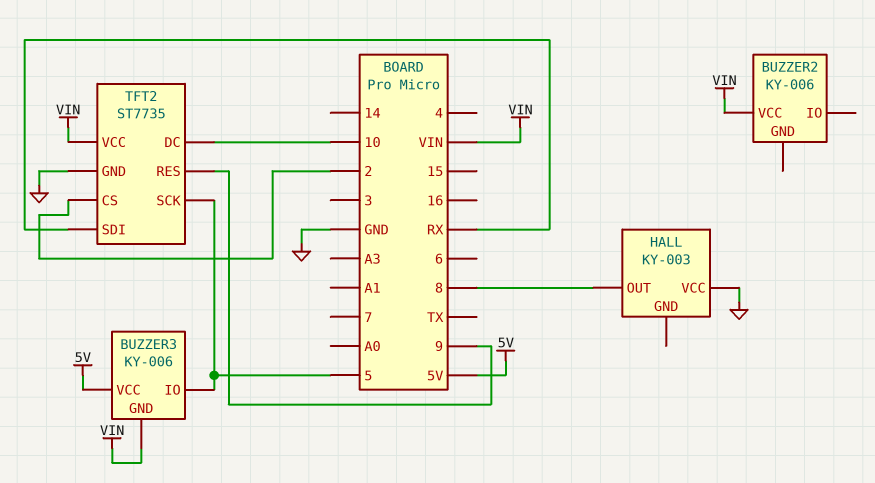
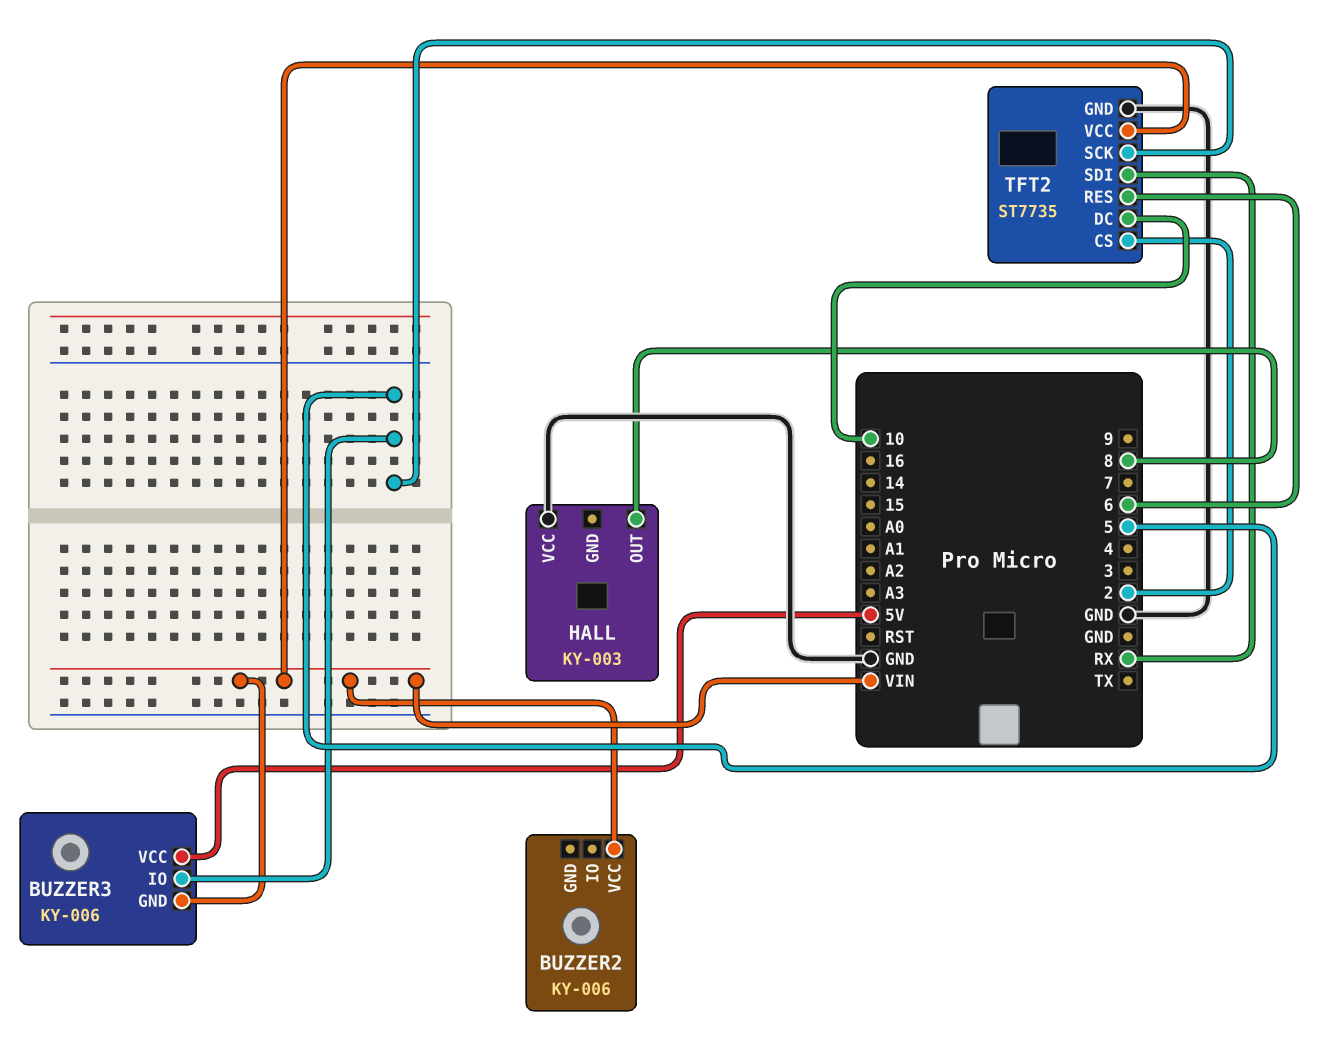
TFT2 pin RES: 9 -> 6

